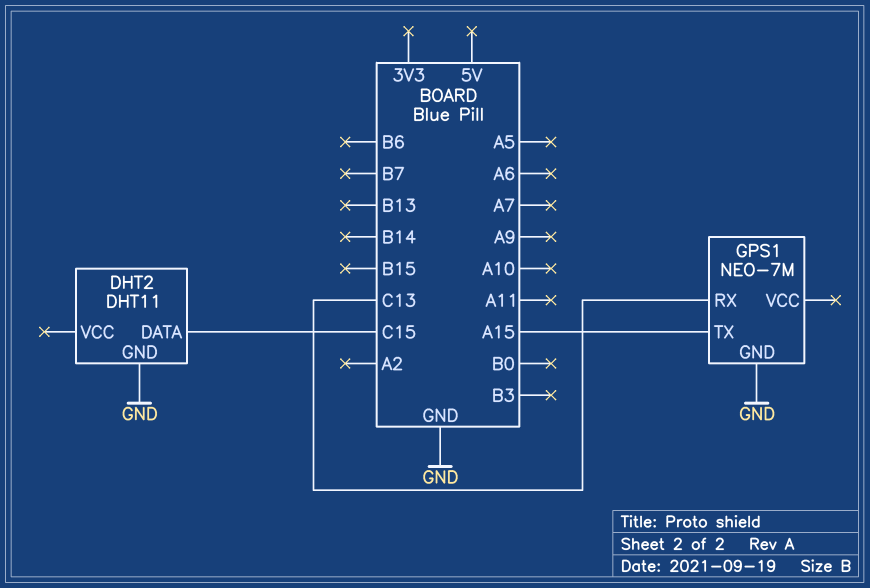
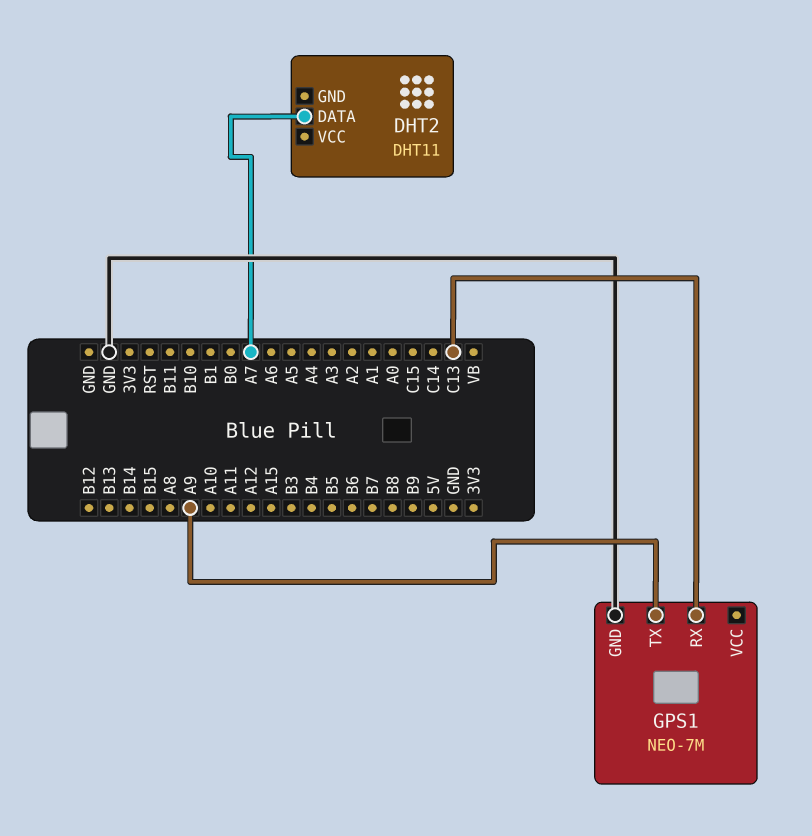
DHT2 pin DATA: C15 -> A7
DHT2 pin GND: GND -> none
GPS1 pin TX: A15 -> A9

